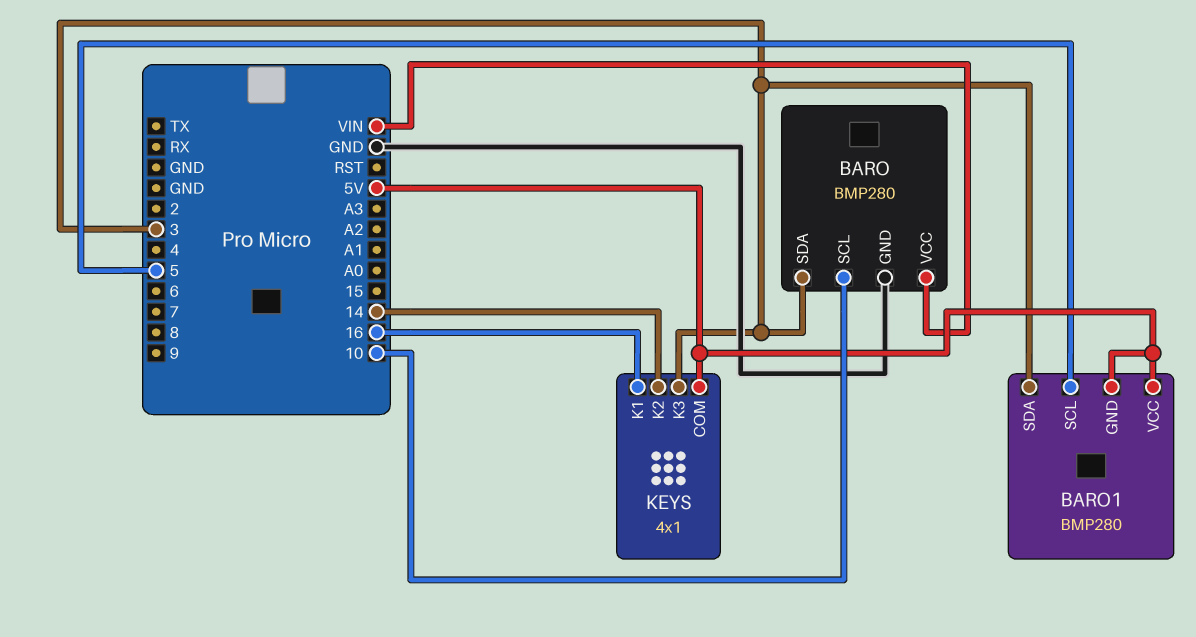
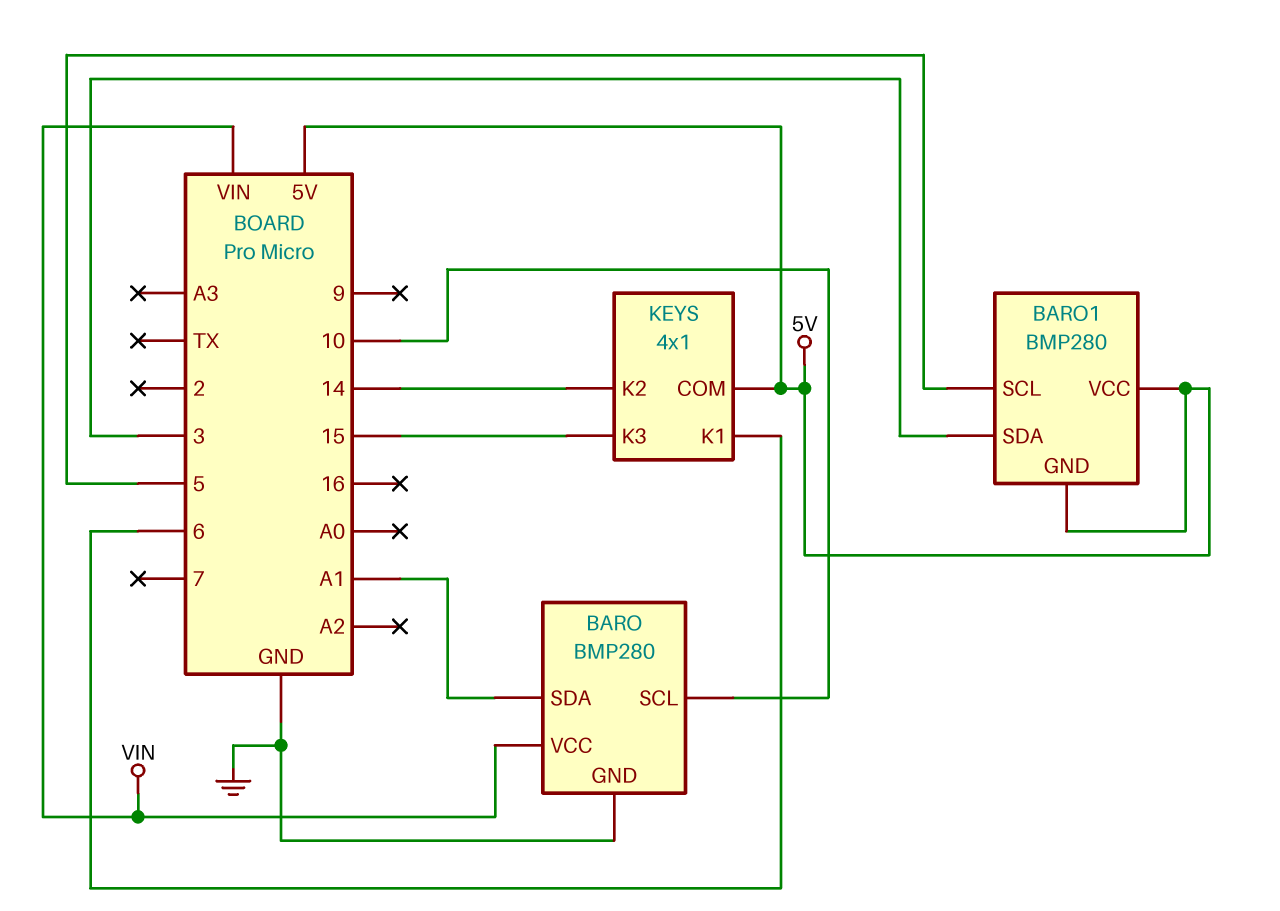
BARO pin SDA: 3 -> A1
KEYS pin K1: 16 -> 6
KEYS pin K3: 3 -> 15

